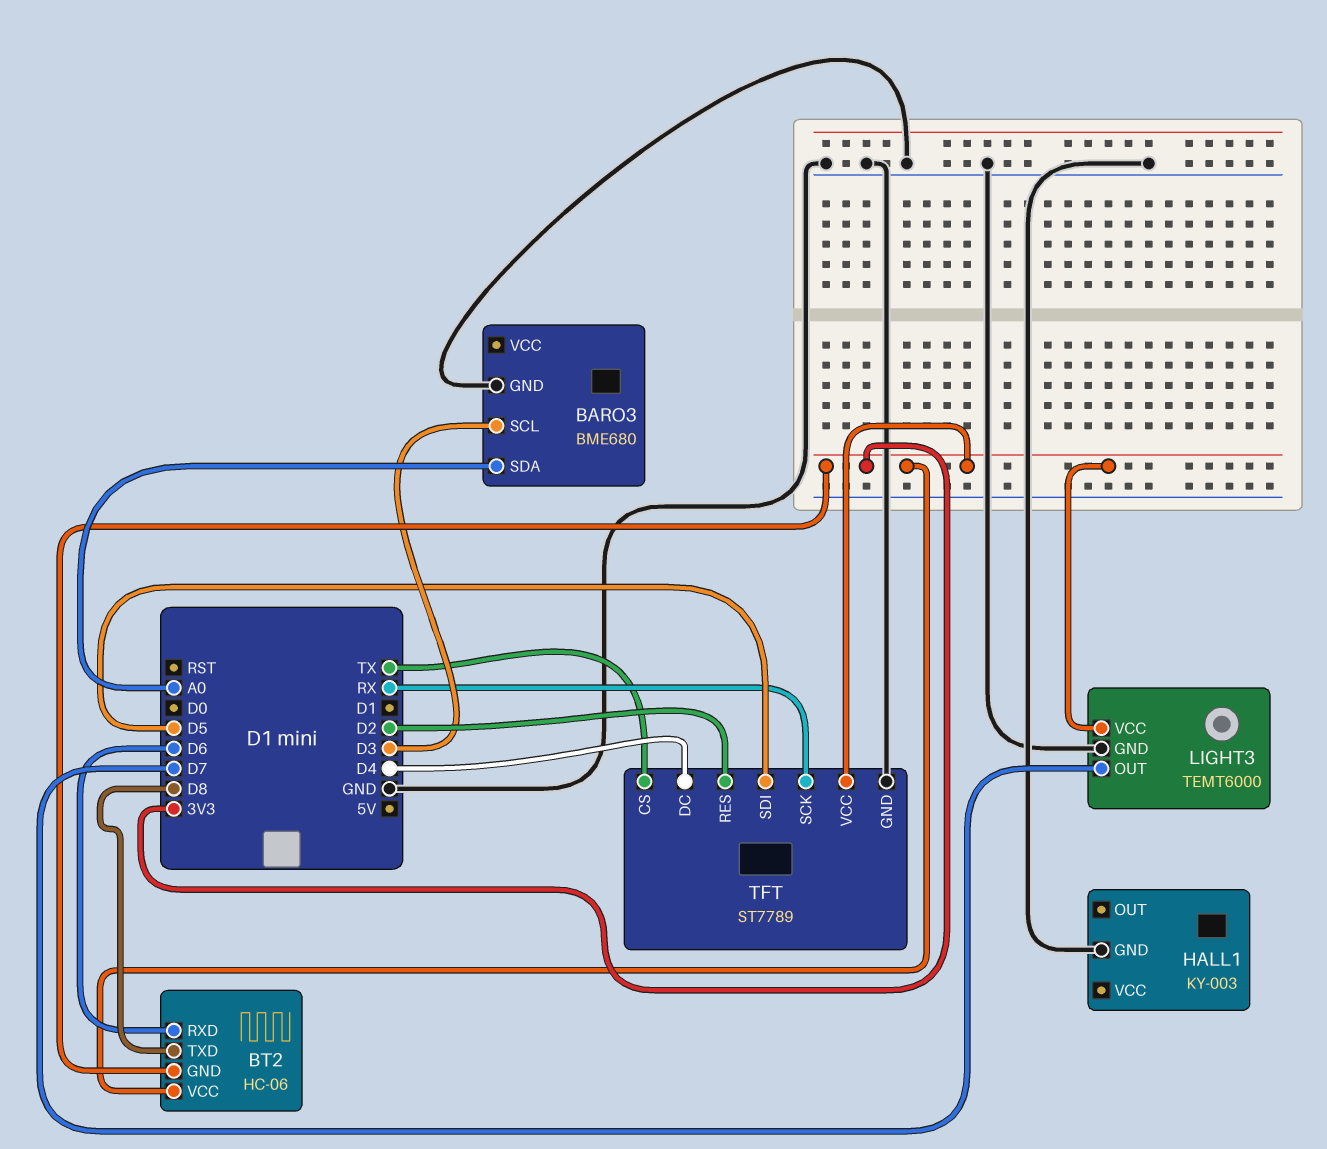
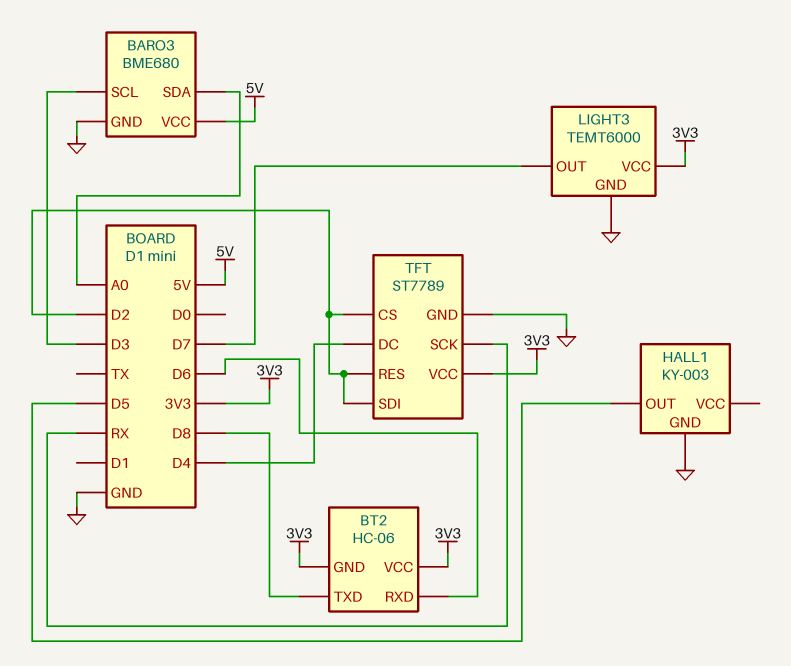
BARO3 pin VCC: none -> 5V
HALL1 pin OUT: none -> D5
TFT pin CS: TX -> D2
TFT pin SDI: D5 -> D2

